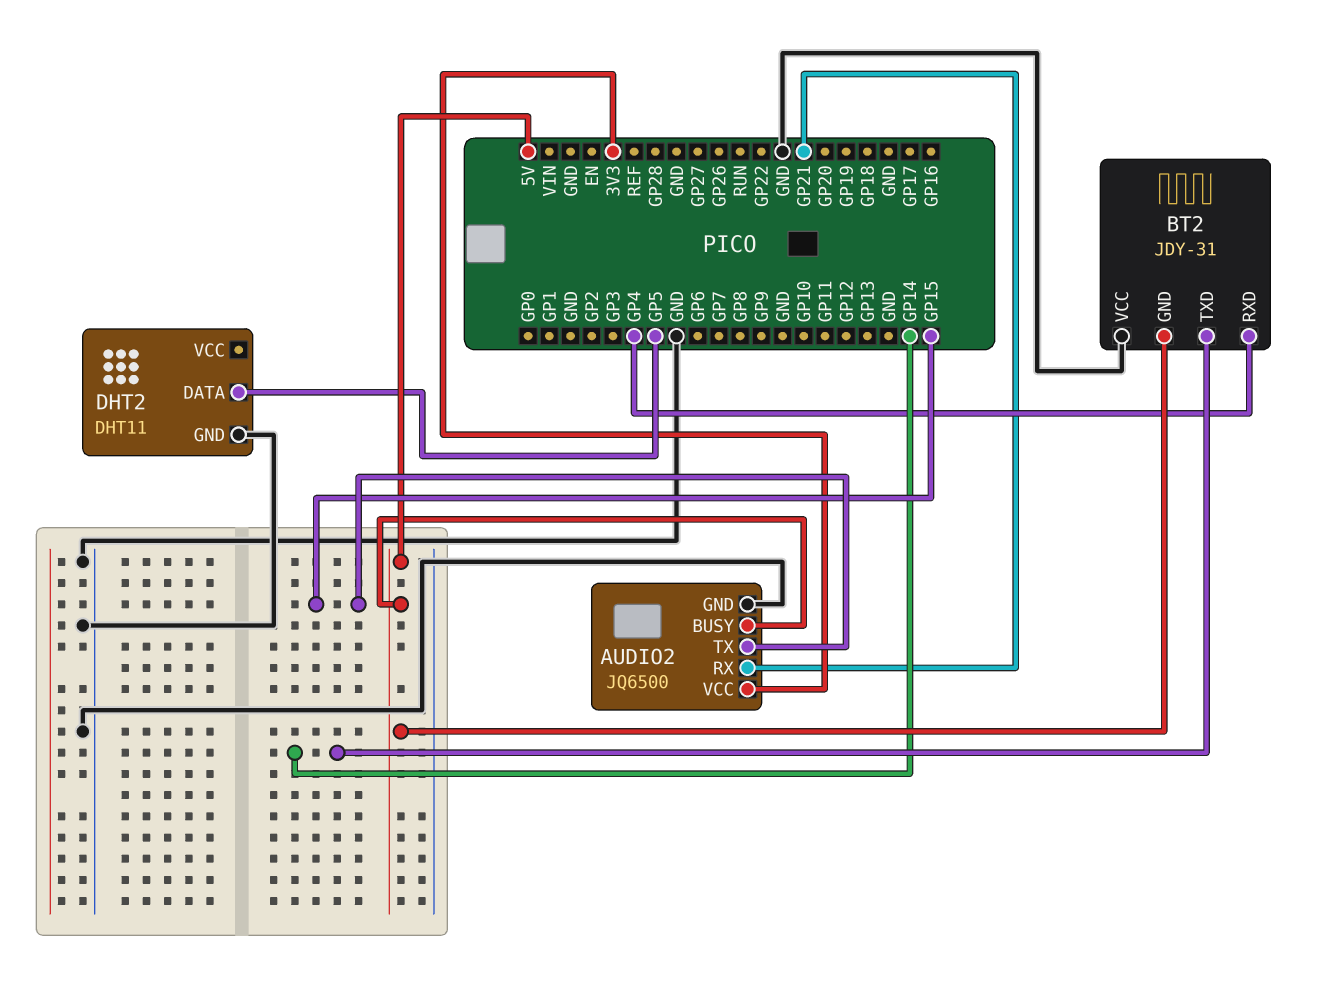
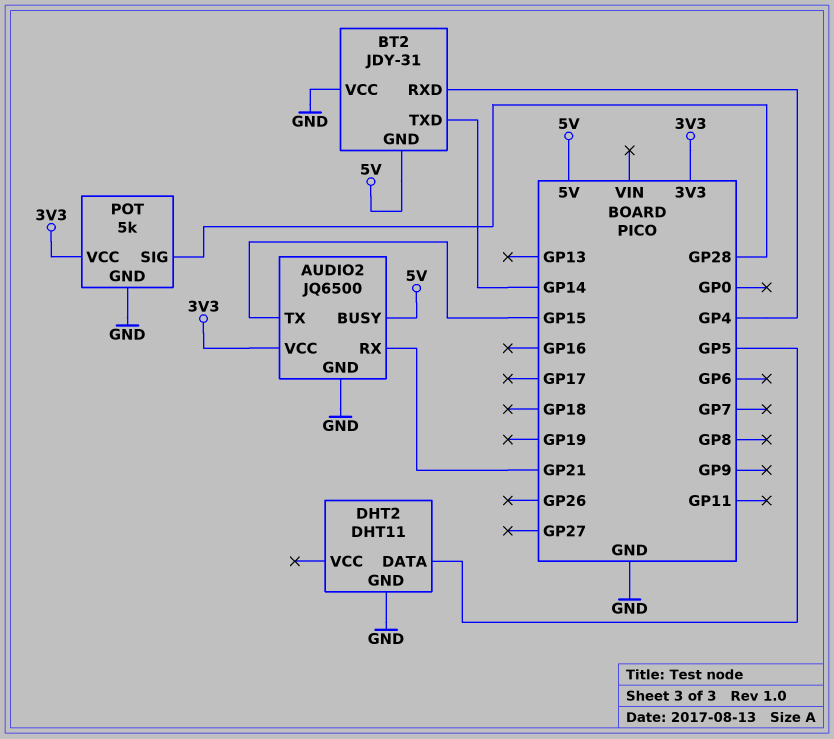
POT: none -> 5k
POT pin GND: none -> GND
POT pin SIG: none -> GP28
POT pin VCC: none -> 3V3

